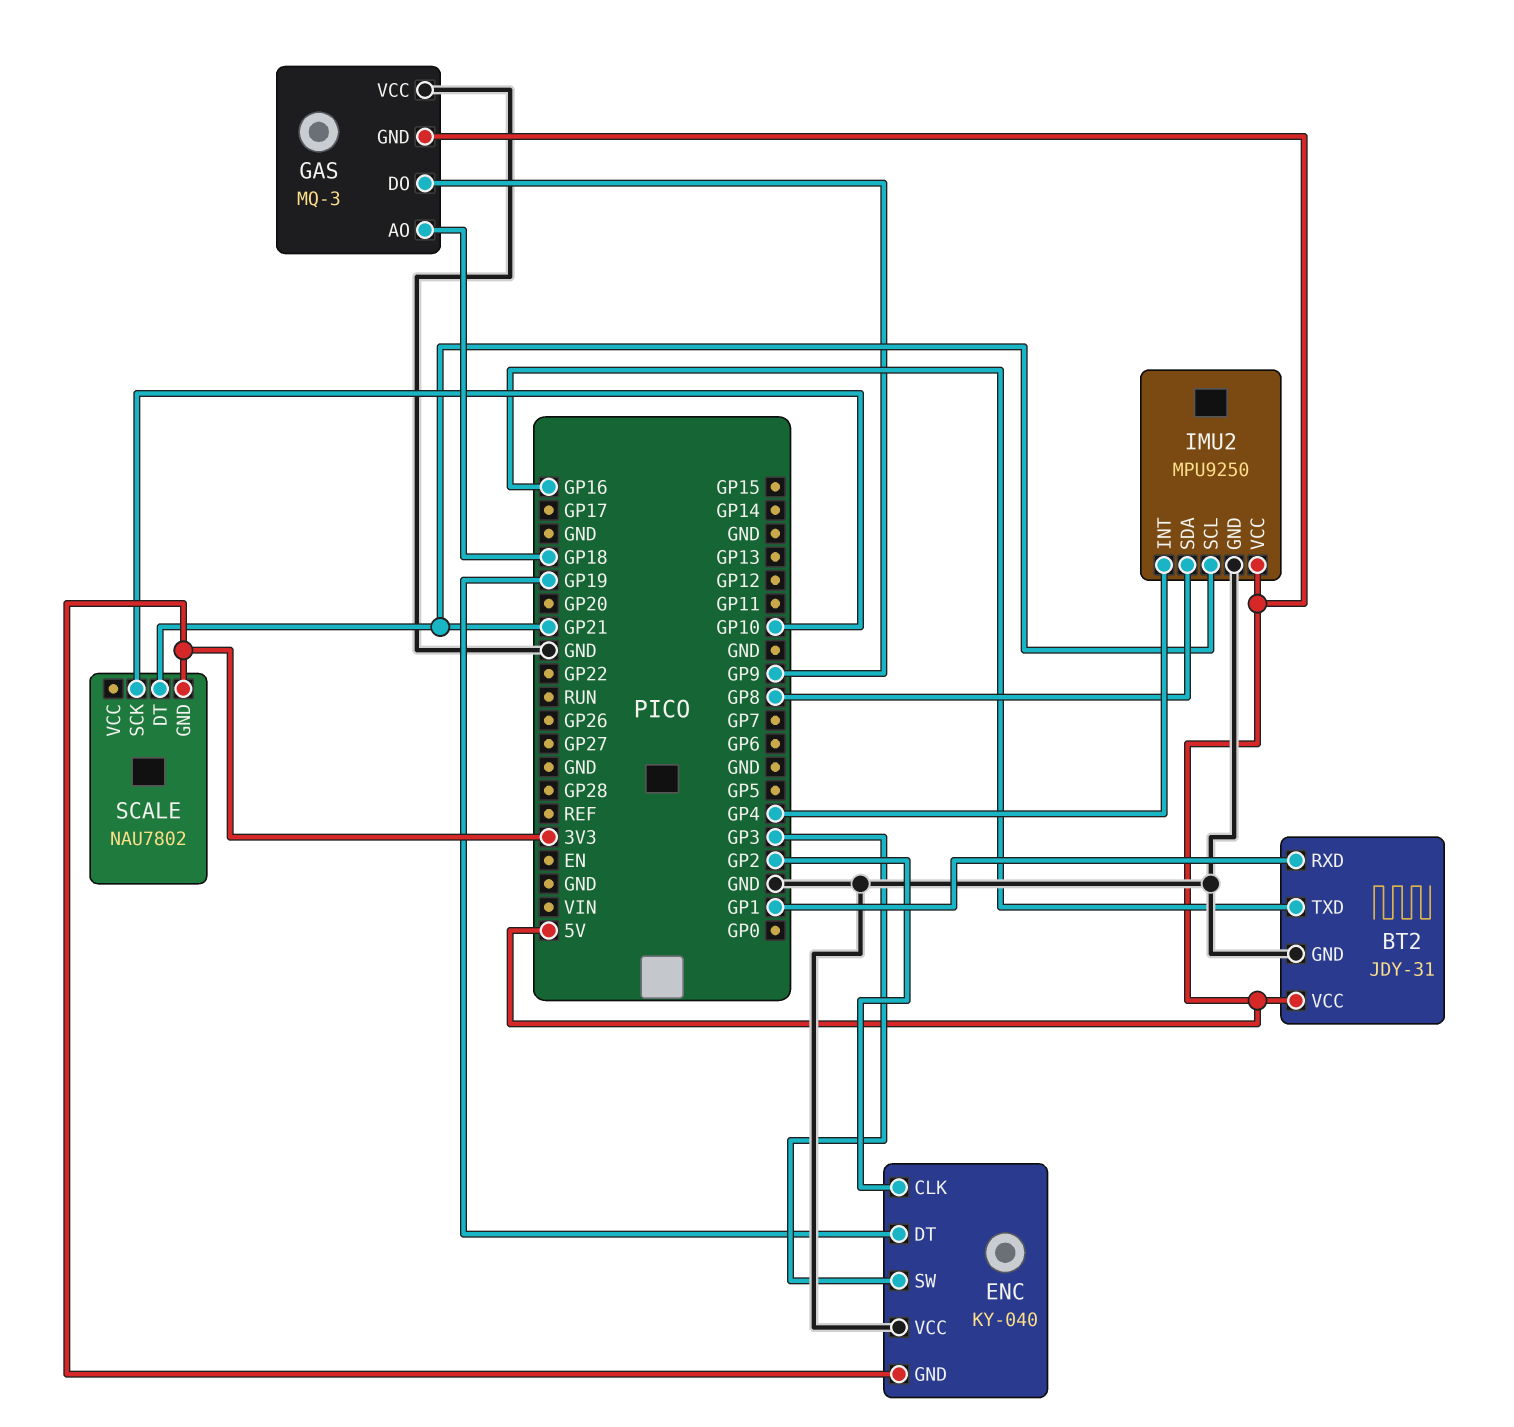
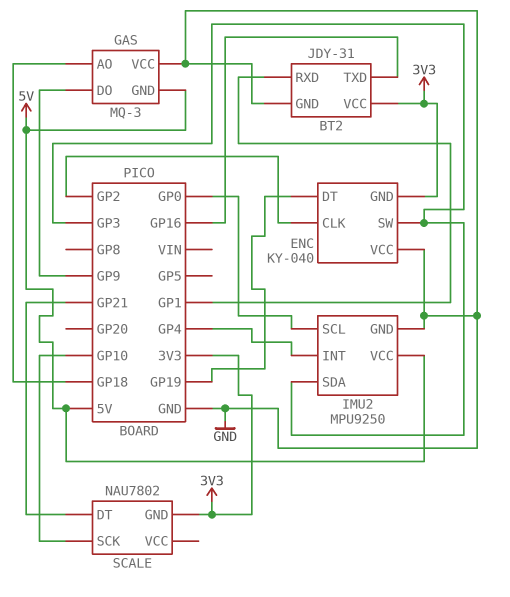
BT2 pin VCC: 5V -> 3V3
IMU2 pin SCL: GP21 -> GP0
IMU2 pin SDA: GP8 -> GP3

